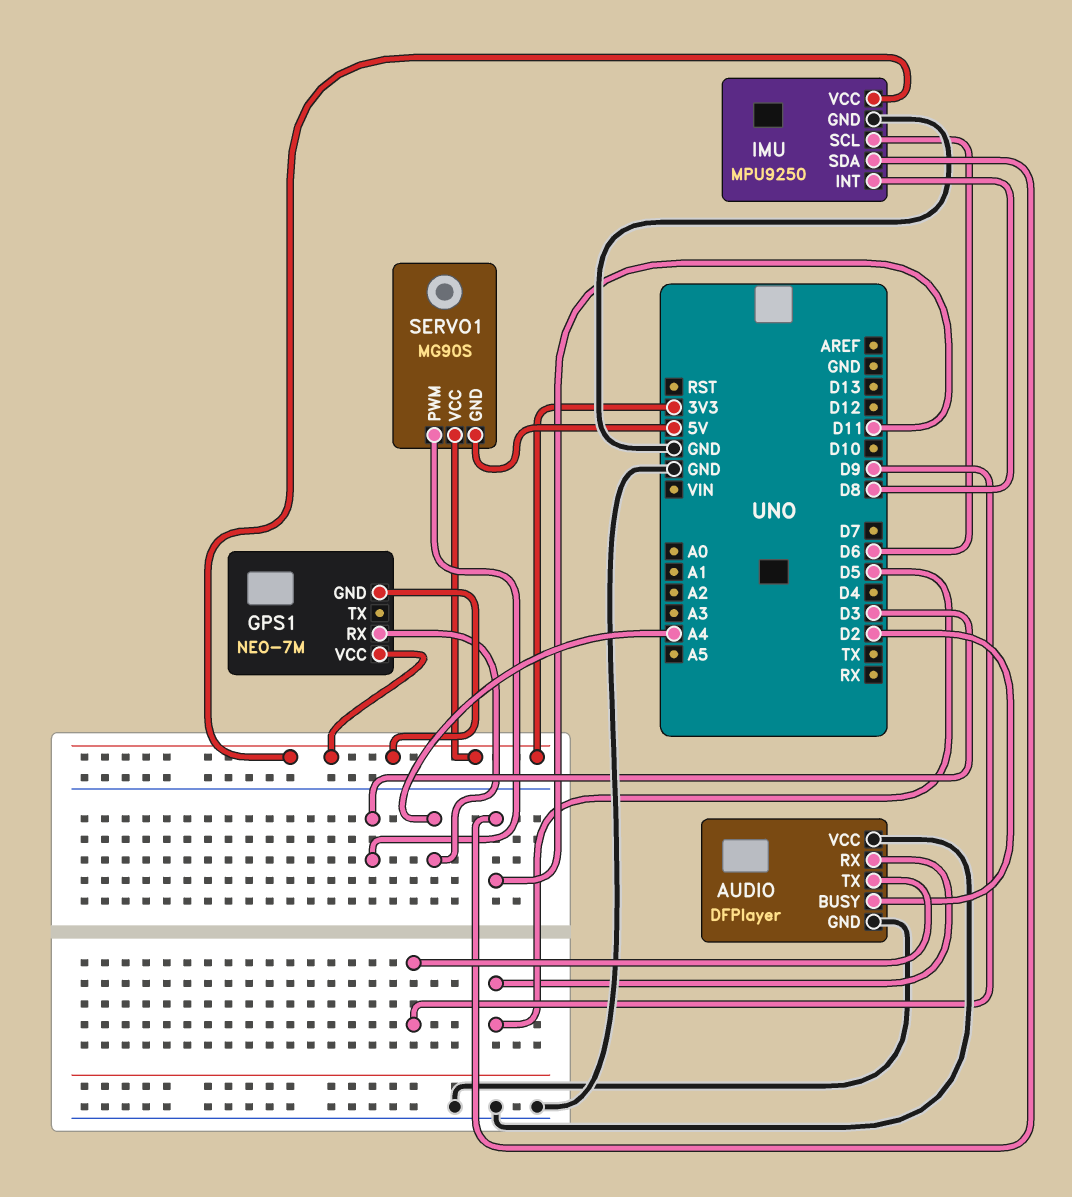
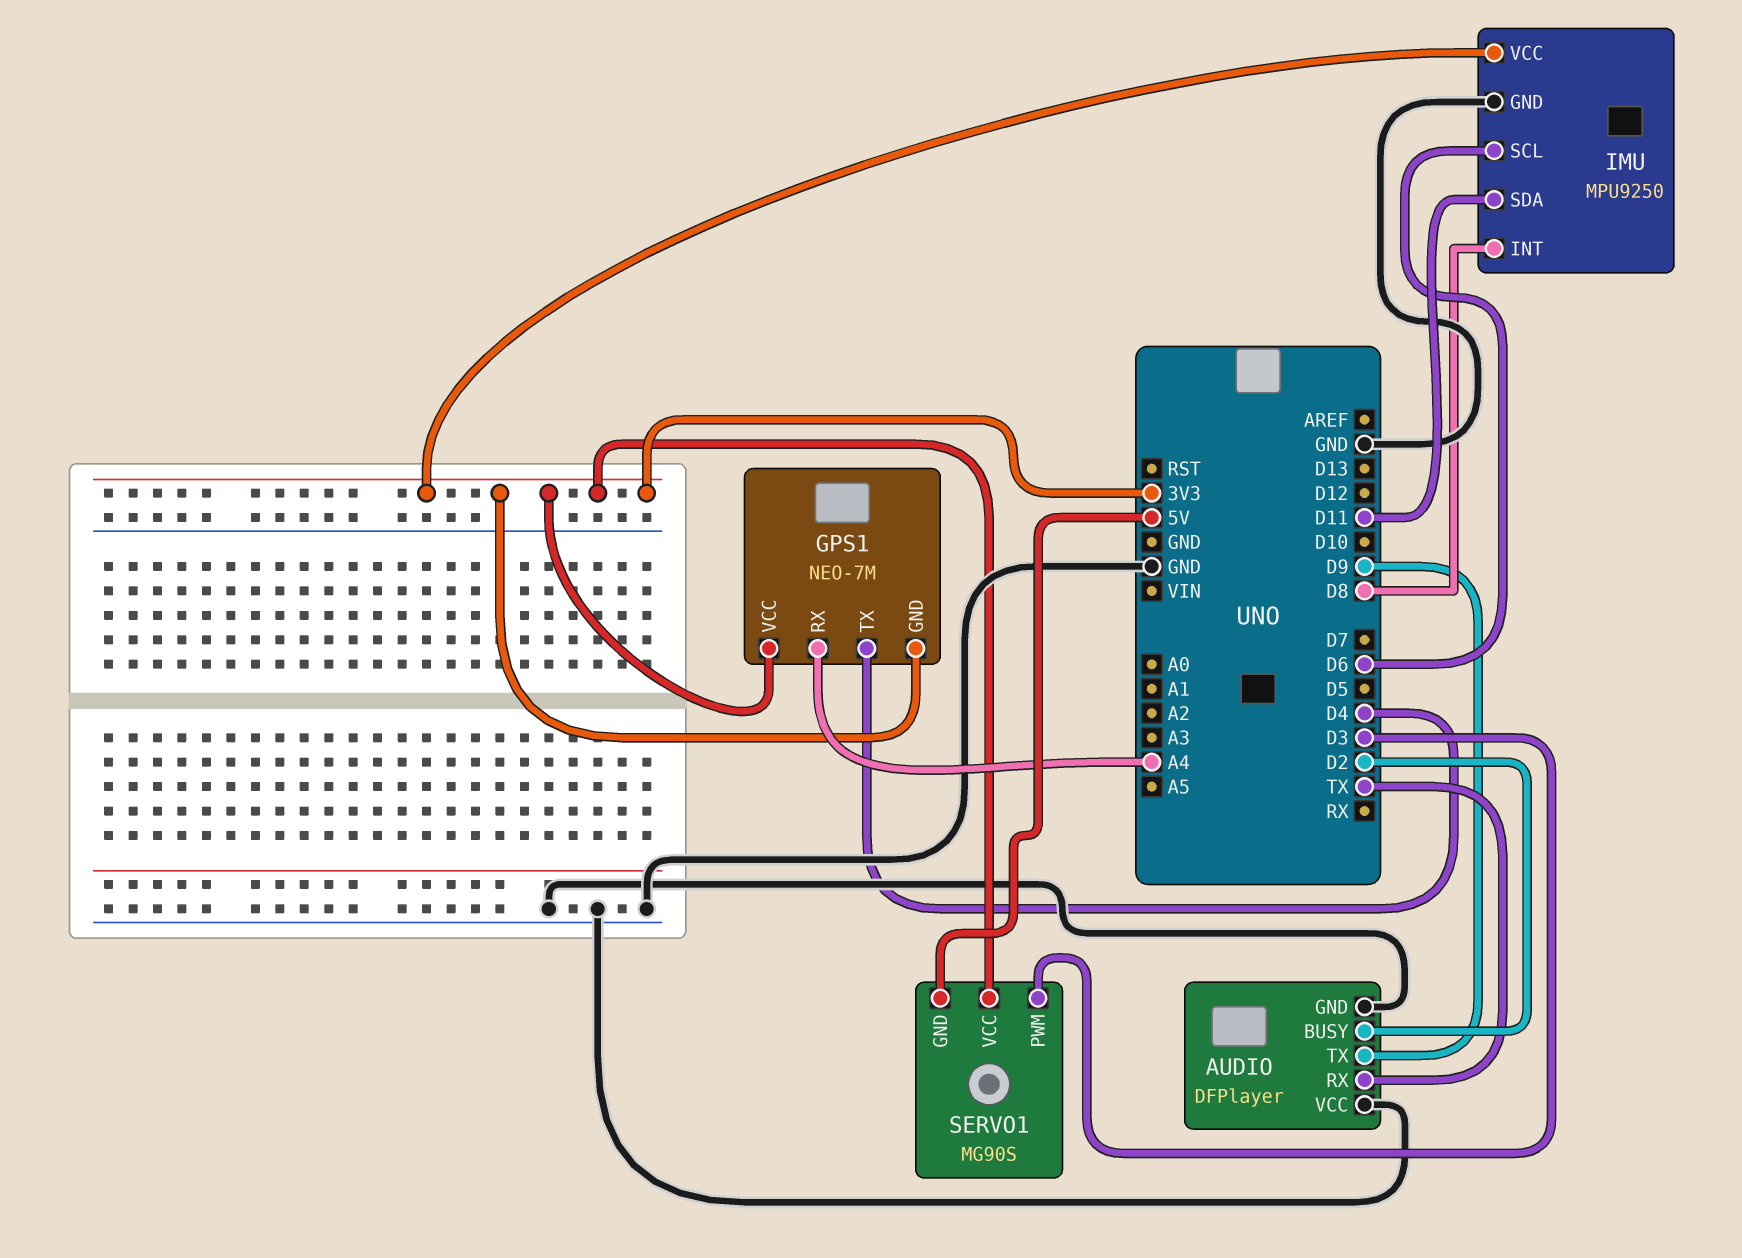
AUDIO pin RX: D5 -> TX
GPS1 pin TX: none -> D4

